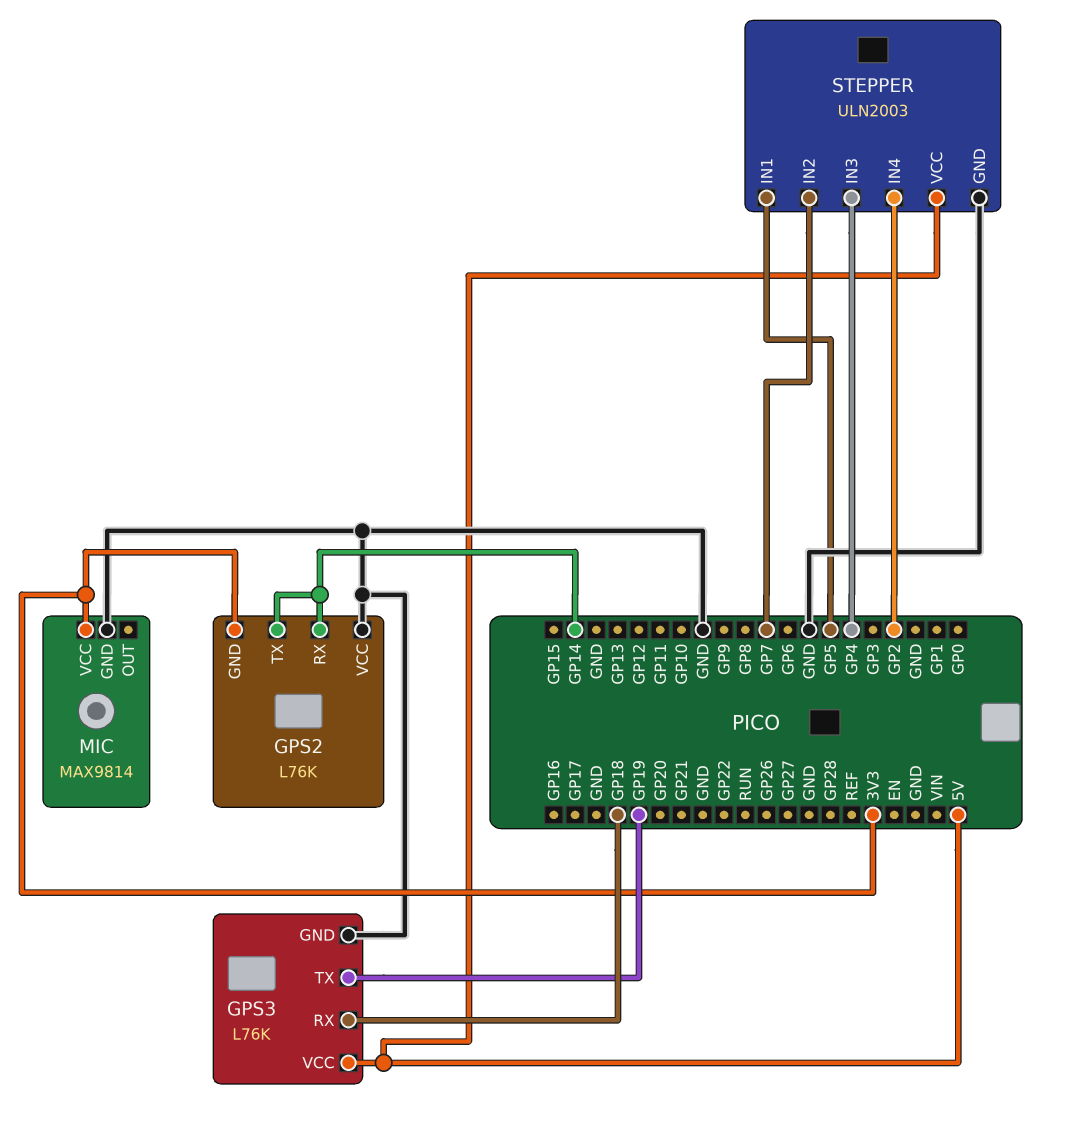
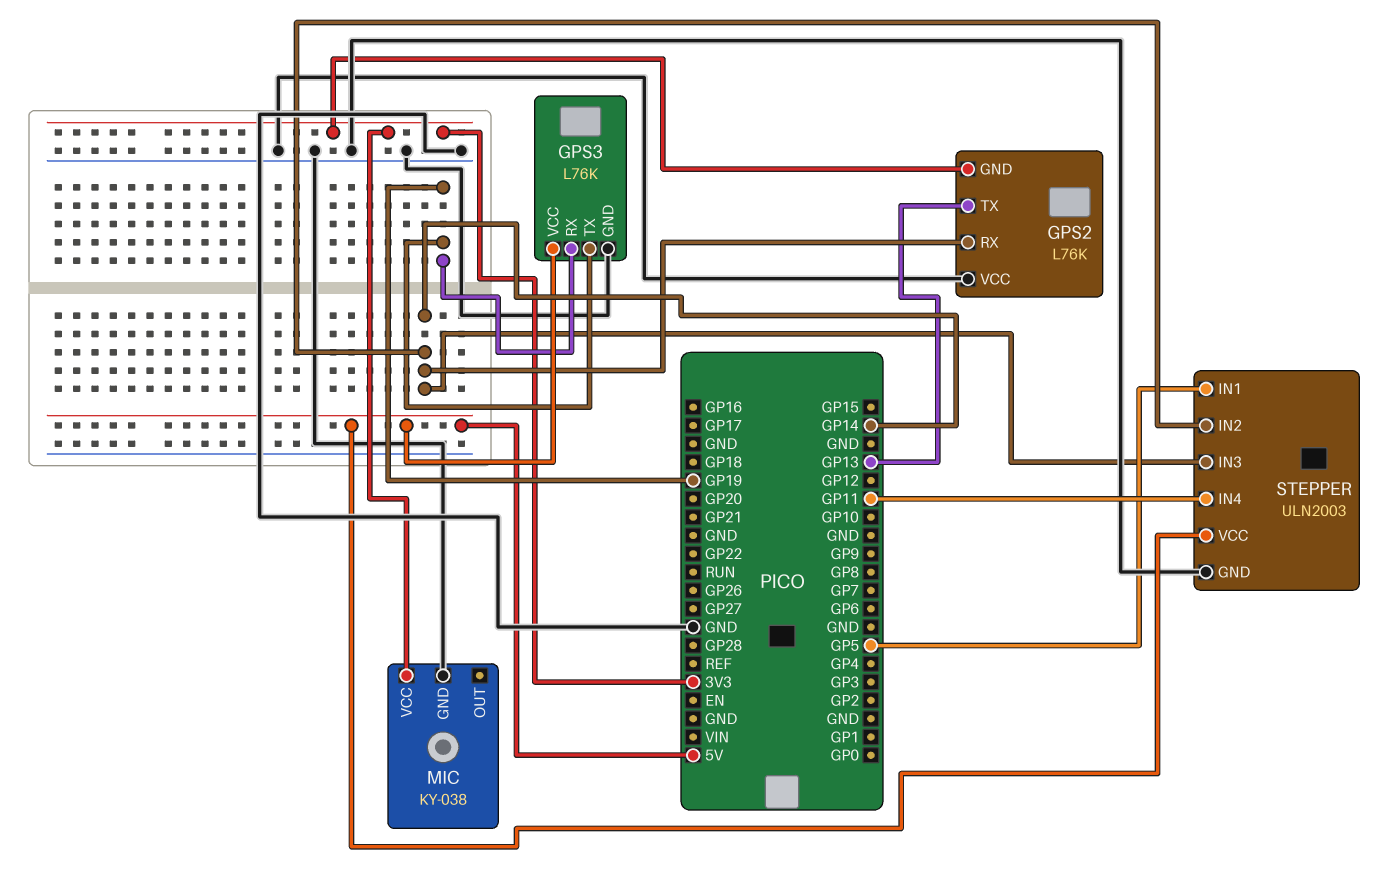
GPS2 pin TX: GP14 -> GP13
GPS3 pin RX: GP18 -> GP19
MIC: MAX9814 -> KY-038
STEPPER pin IN2: GP7 -> GP14
STEPPER pin IN3: GP4 -> GP14
STEPPER pin IN4: GP2 -> GP11

